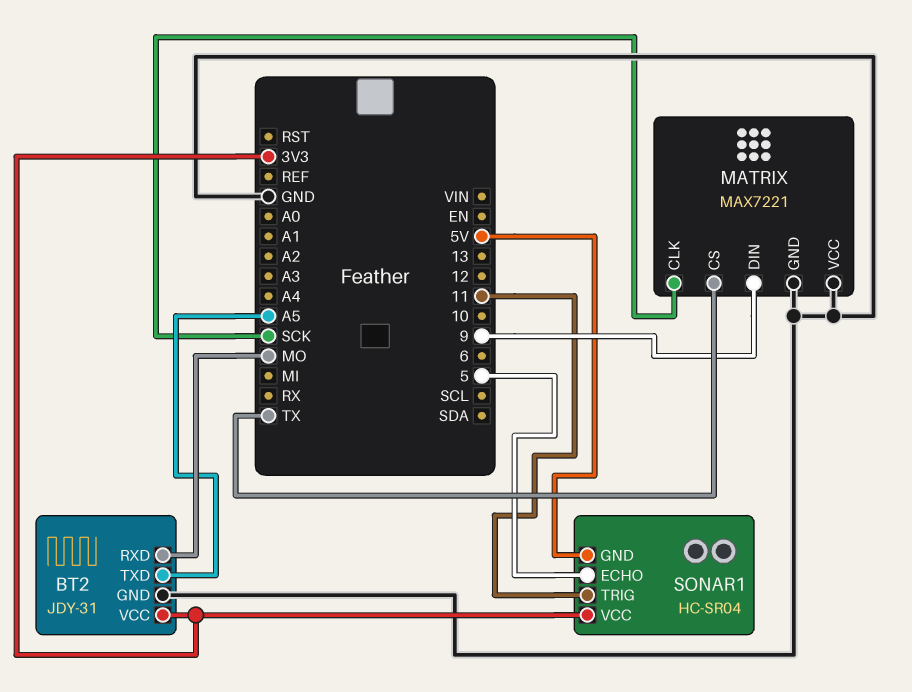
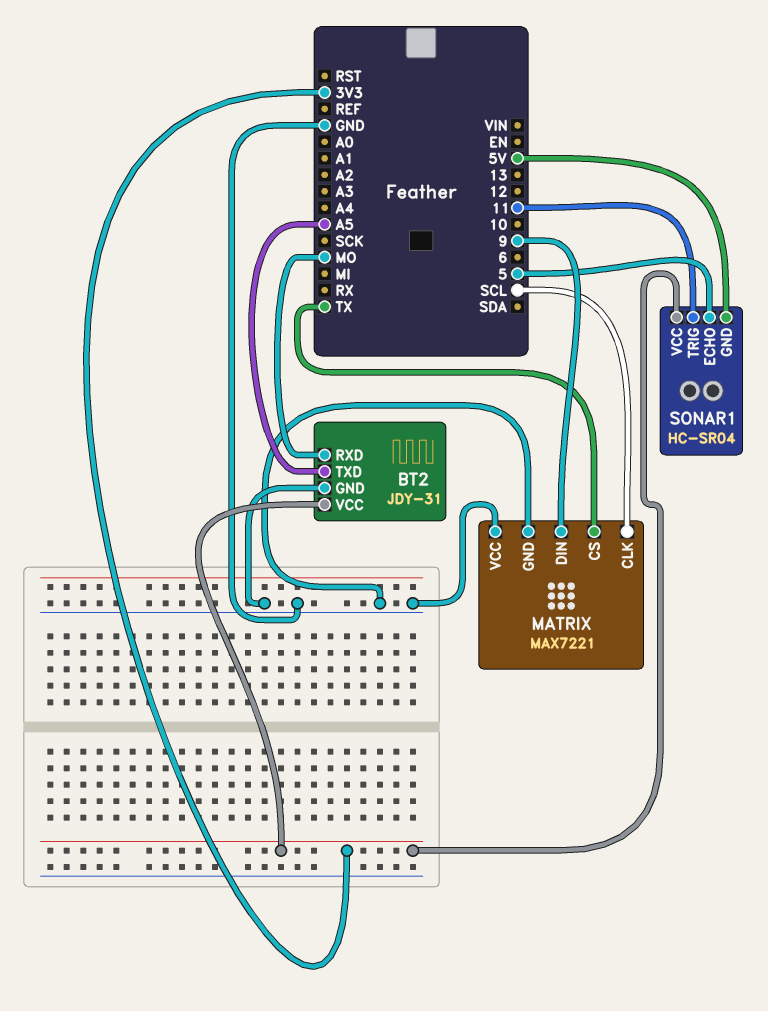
MATRIX pin CLK: SCK -> SCL

